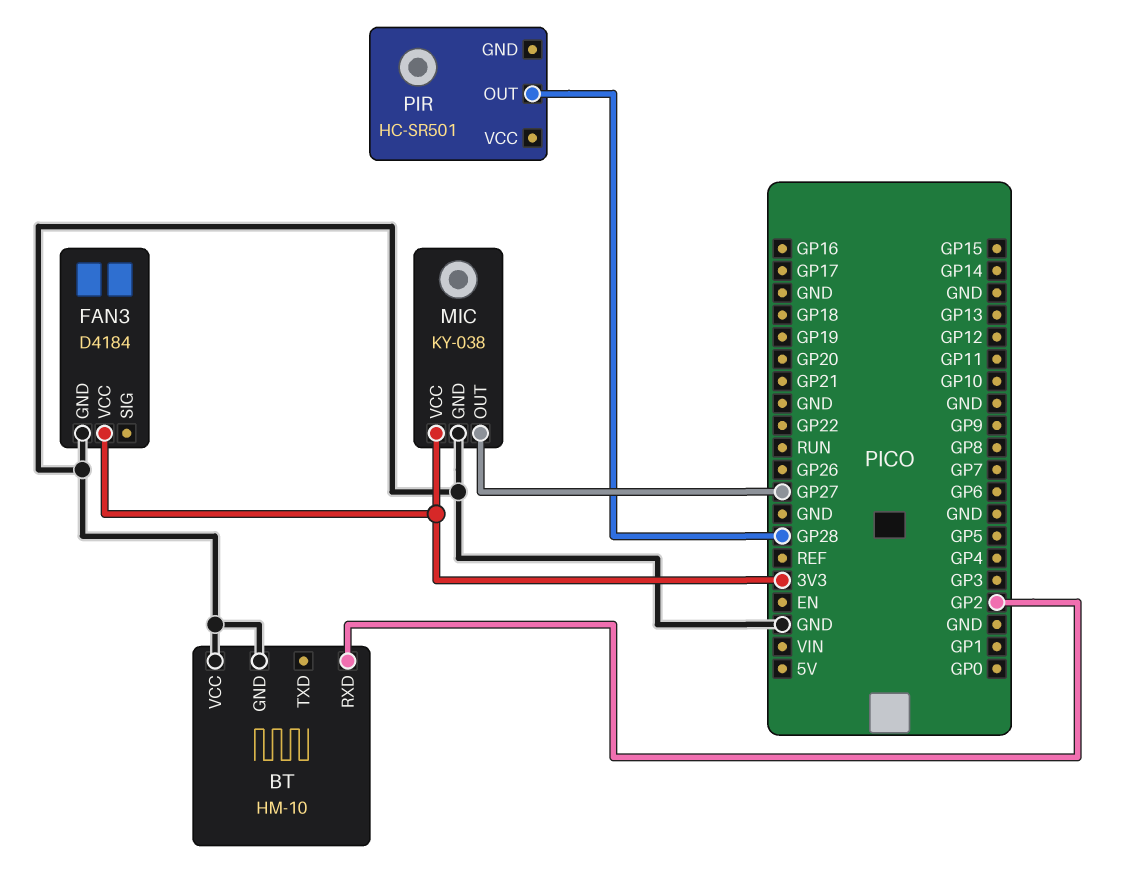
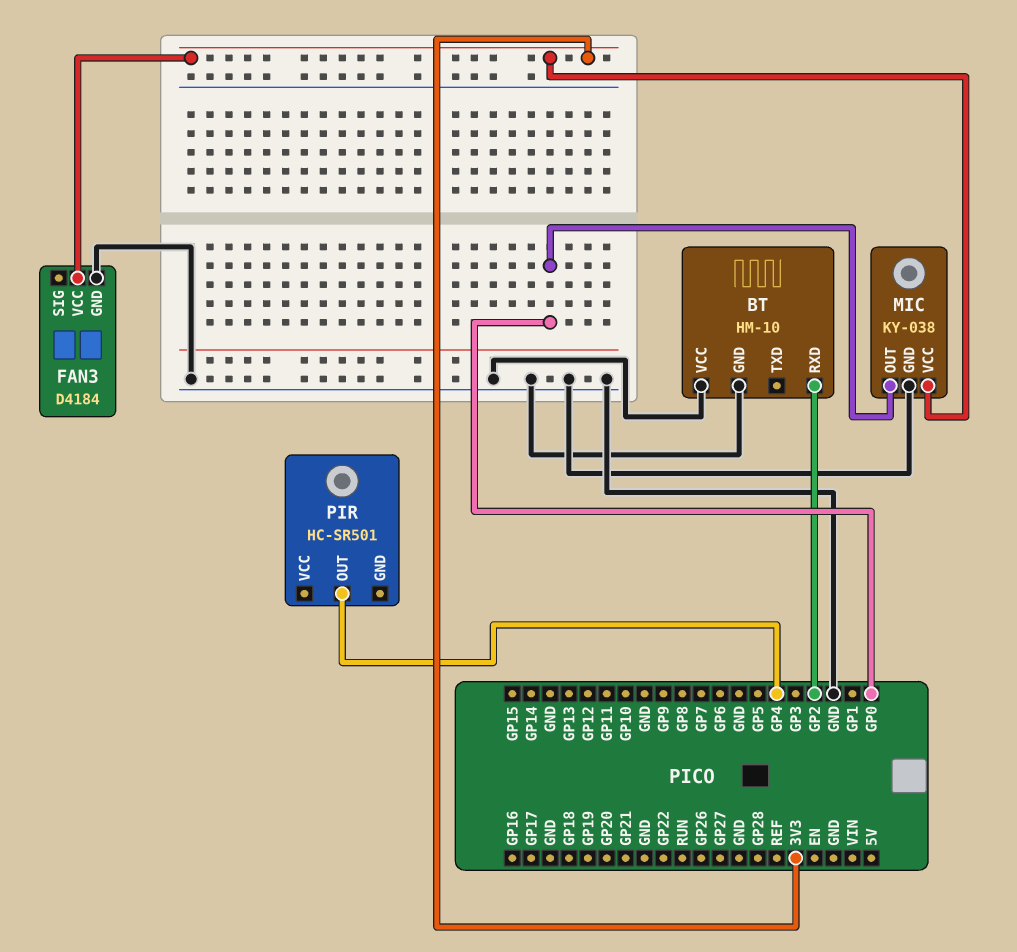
MIC pin OUT: GP27 -> GP0
PIR pin OUT: GP28 -> GP4

